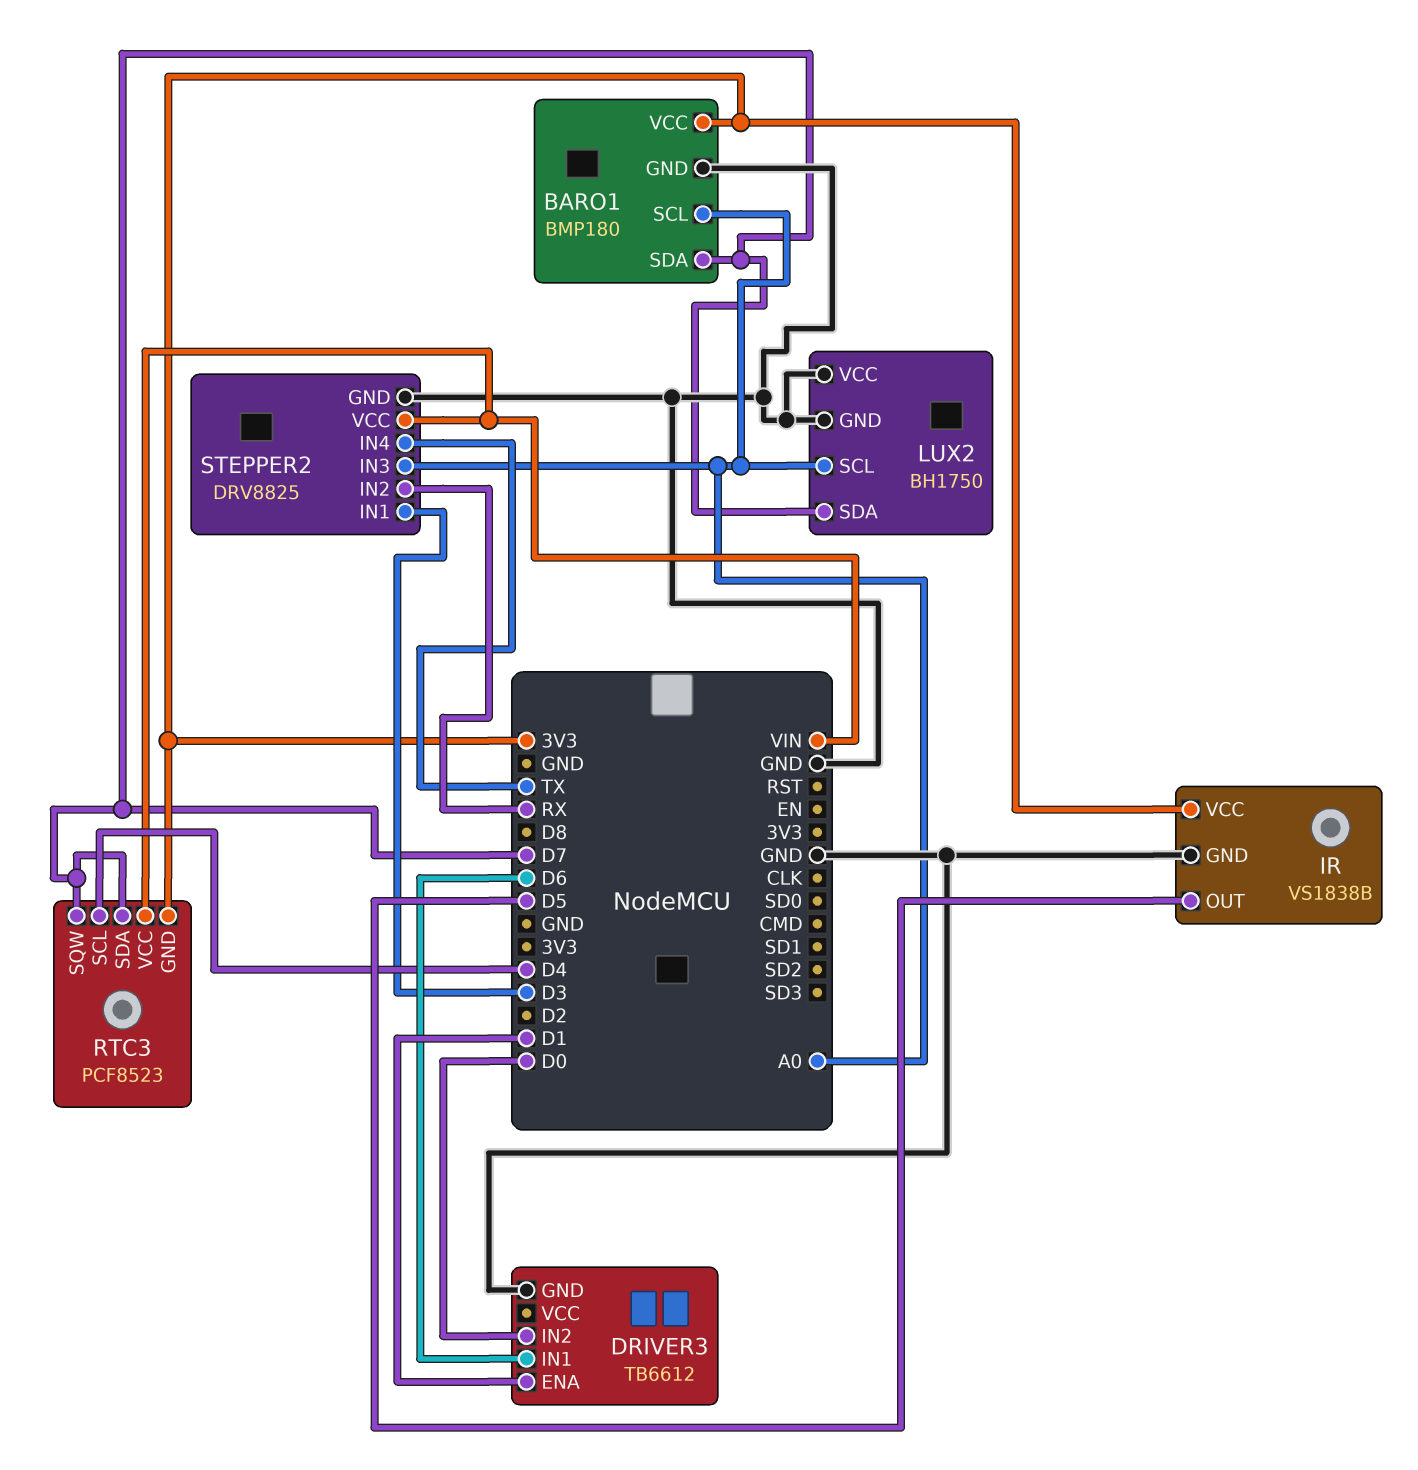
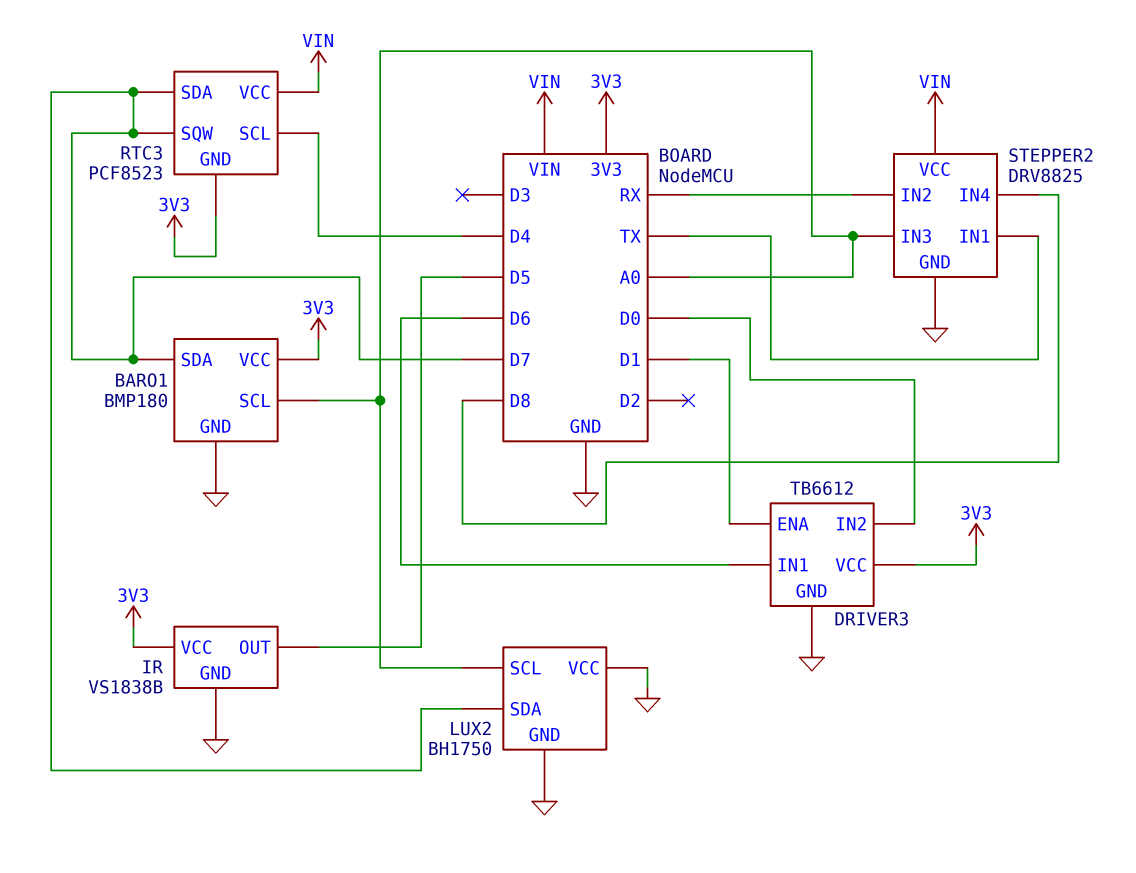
DRIVER3 pin VCC: none -> 3V3
STEPPER2 pin IN1: D3 -> TX
STEPPER2 pin IN4: TX -> D8

